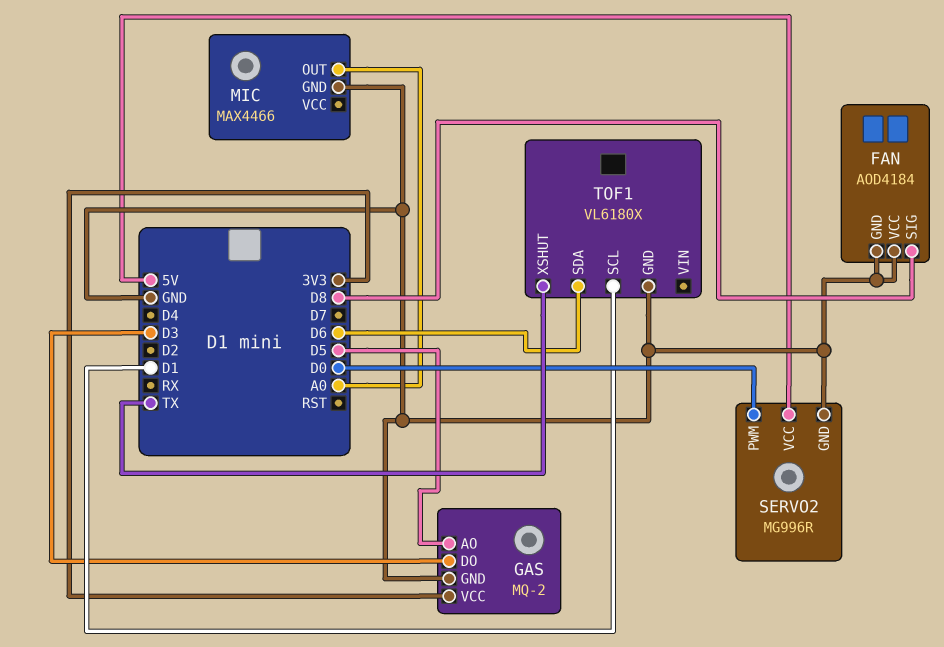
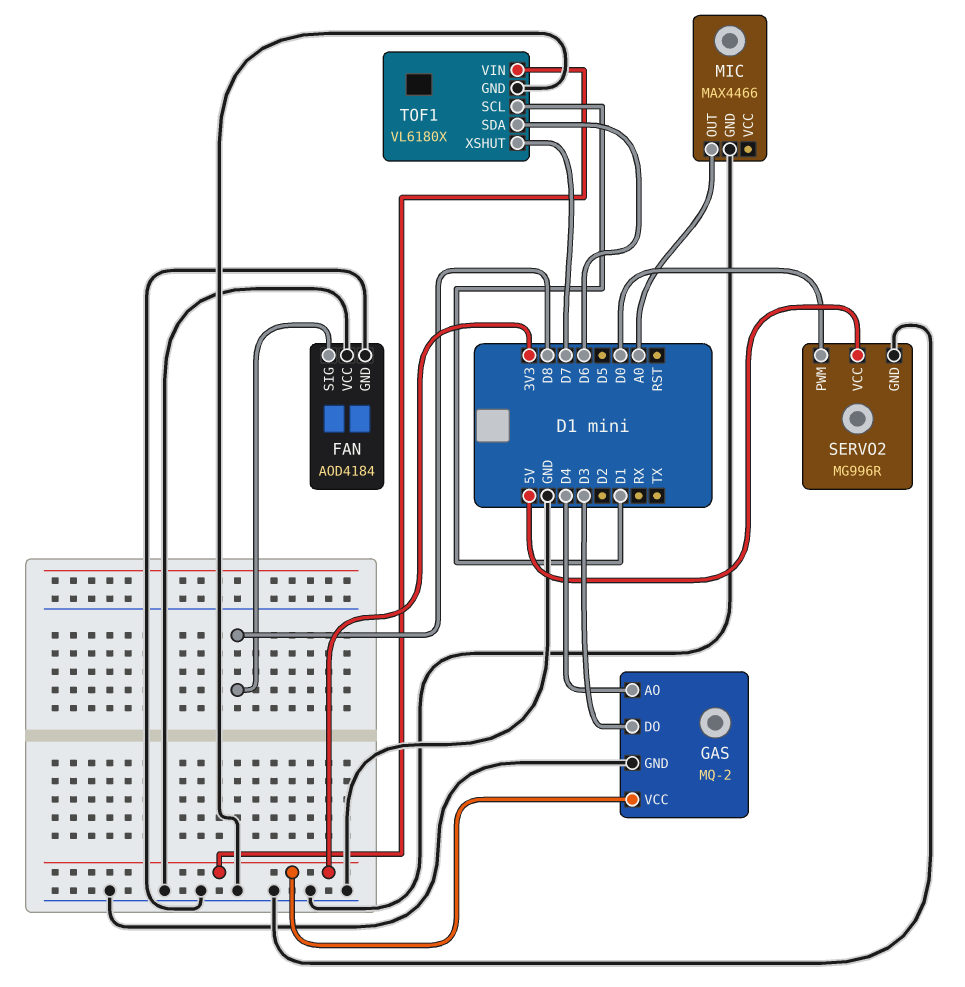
GAS pin AO: D5 -> D4
TOF1 pin VIN: none -> 3V3
TOF1 pin XSHUT: TX -> D7

